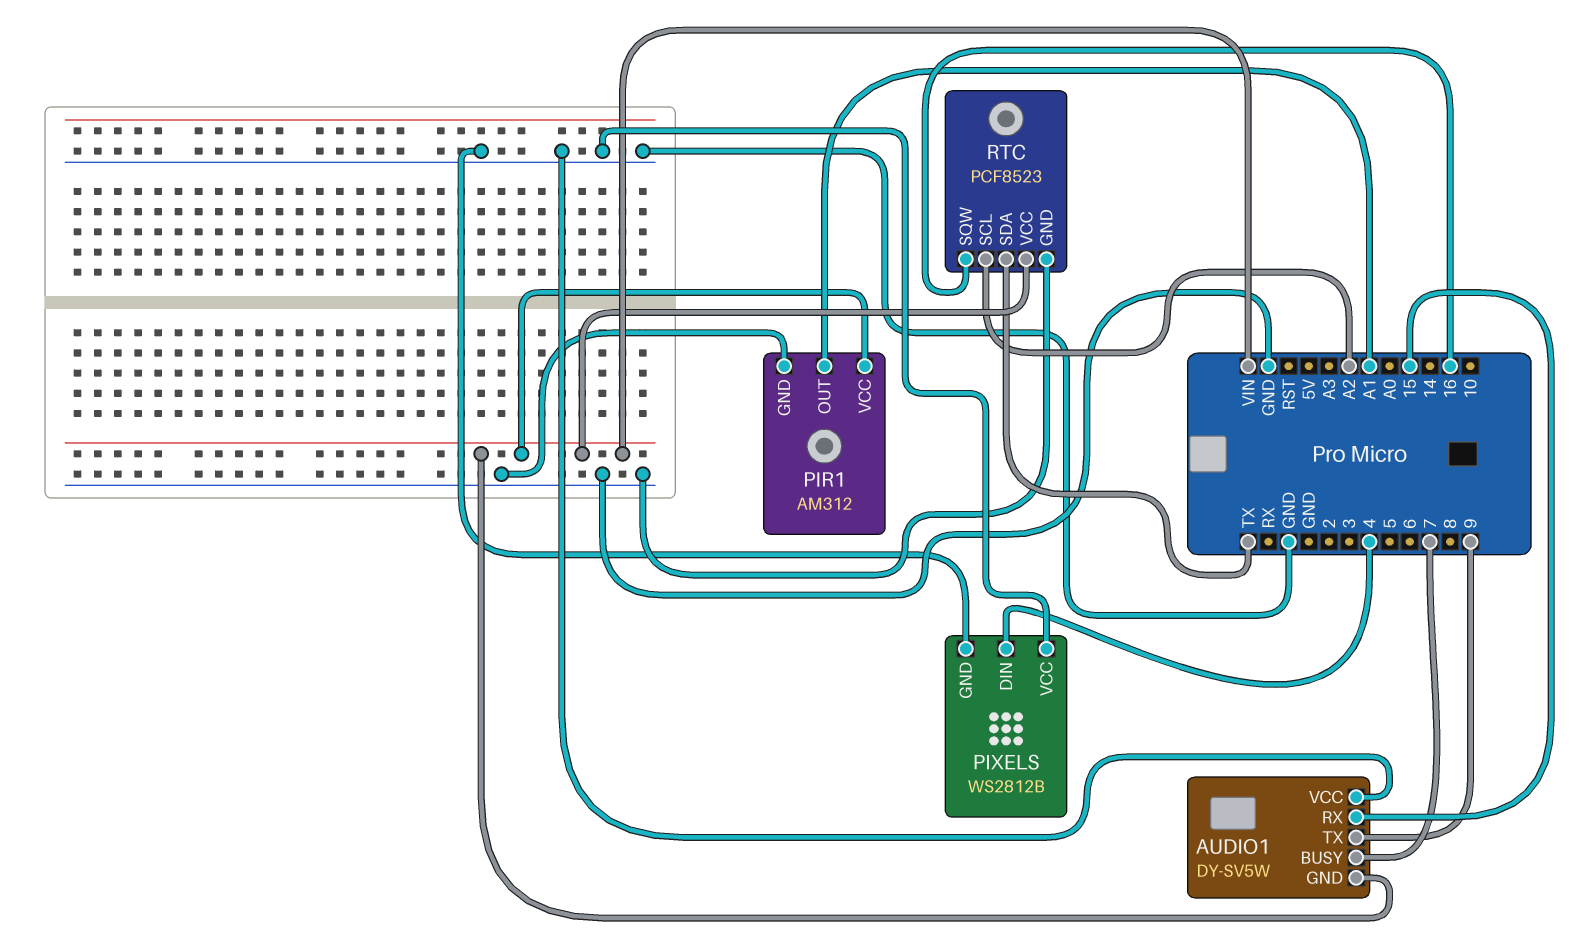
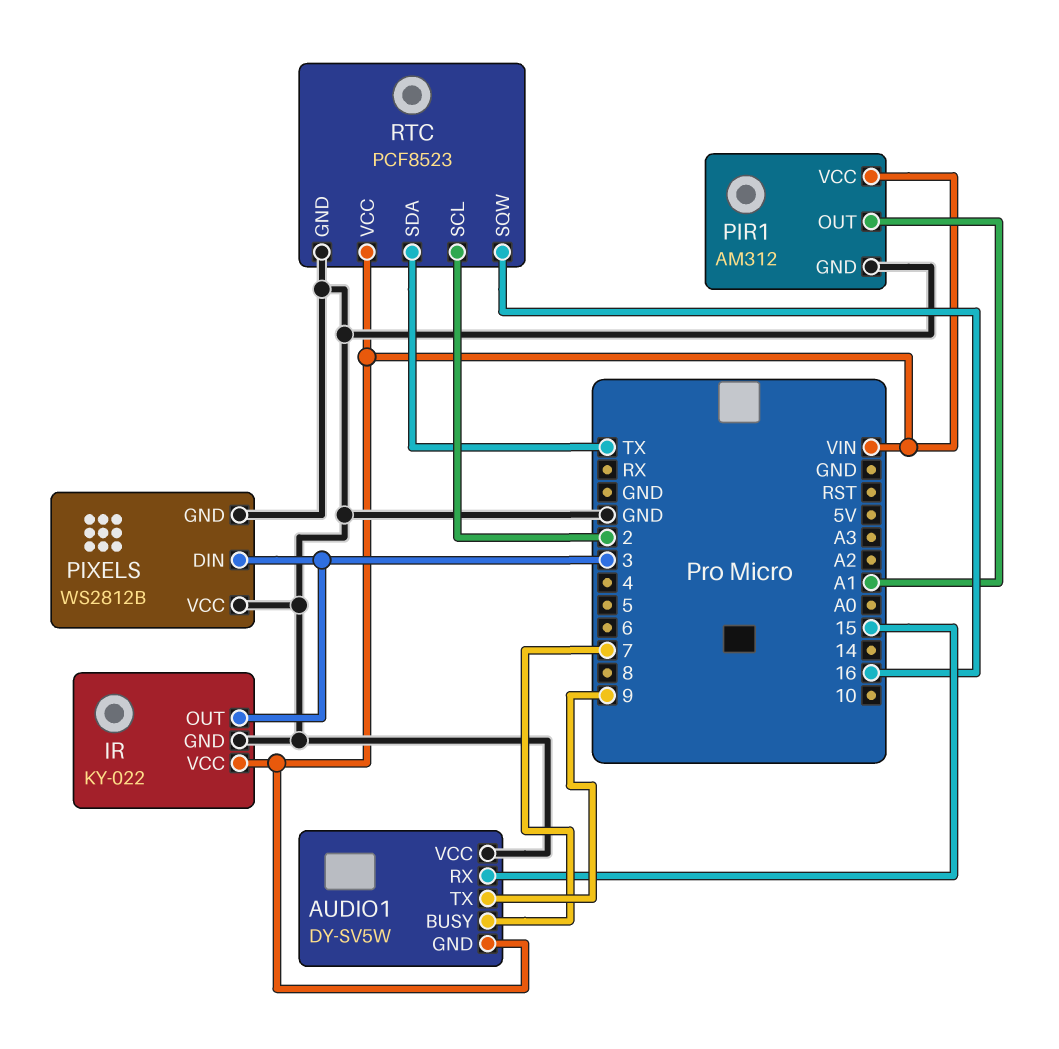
IR: none -> KY-022
IR pin GND: none -> GND
IR pin OUT: none -> 3
IR pin VCC: none -> VIN
PIXELS pin DIN: 4 -> 3
RTC pin SCL: A2 -> 2

